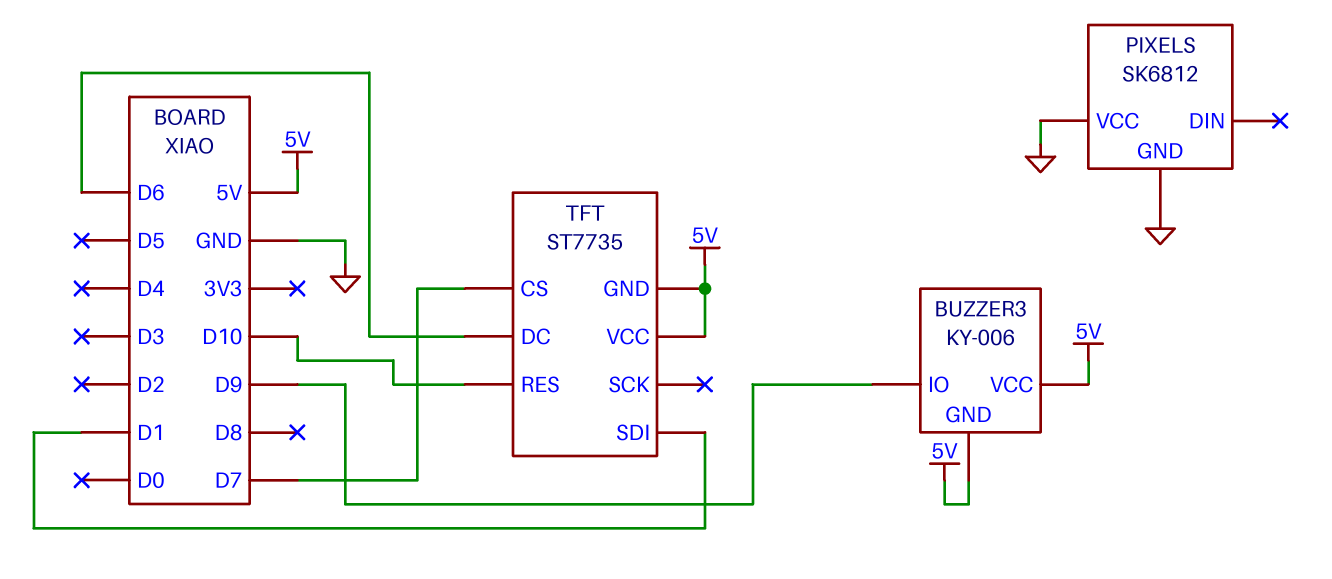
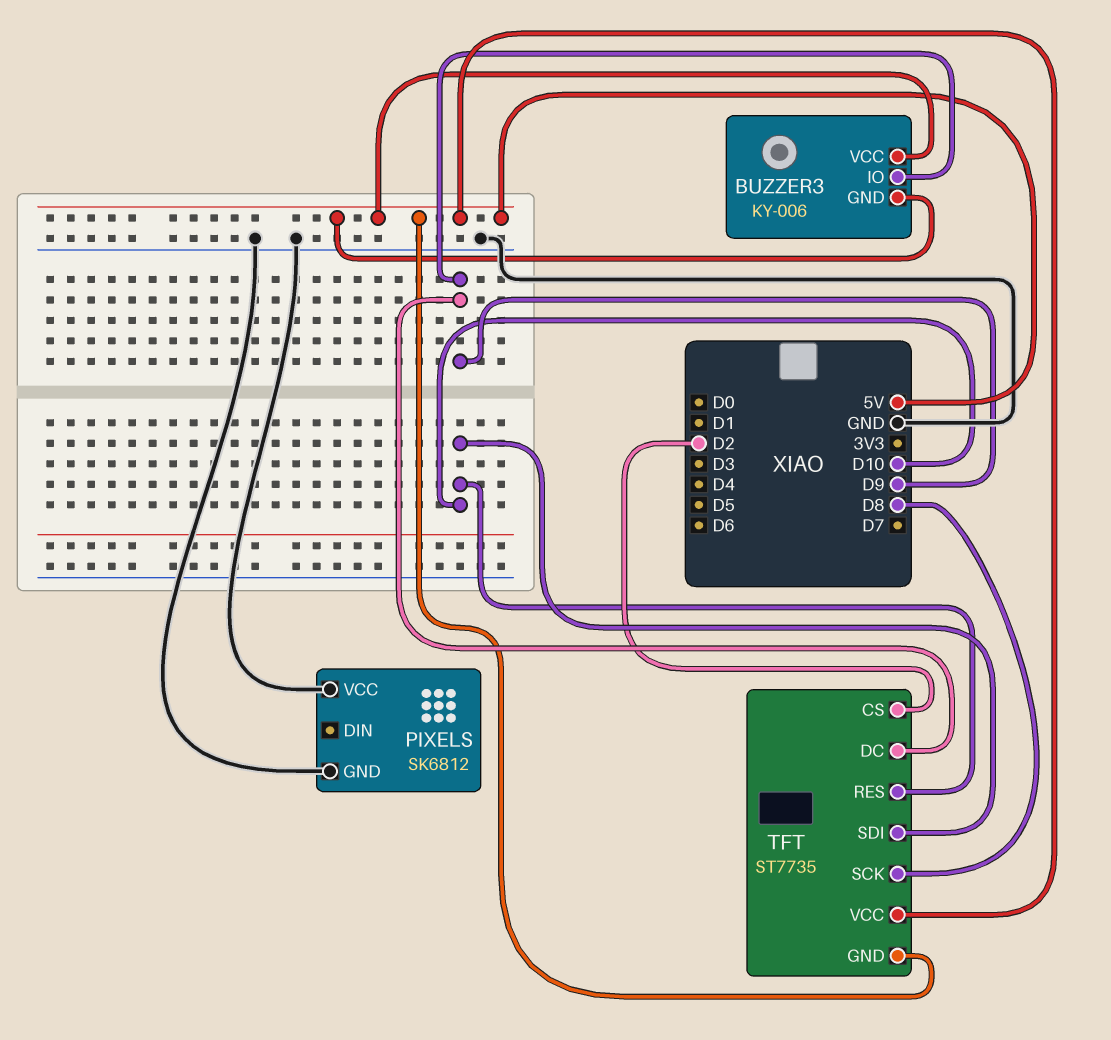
TFT pin CS: D7 -> D2
TFT pin DC: D6 -> D9
TFT pin SCK: none -> D8
TFT pin SDI: D1 -> D10

